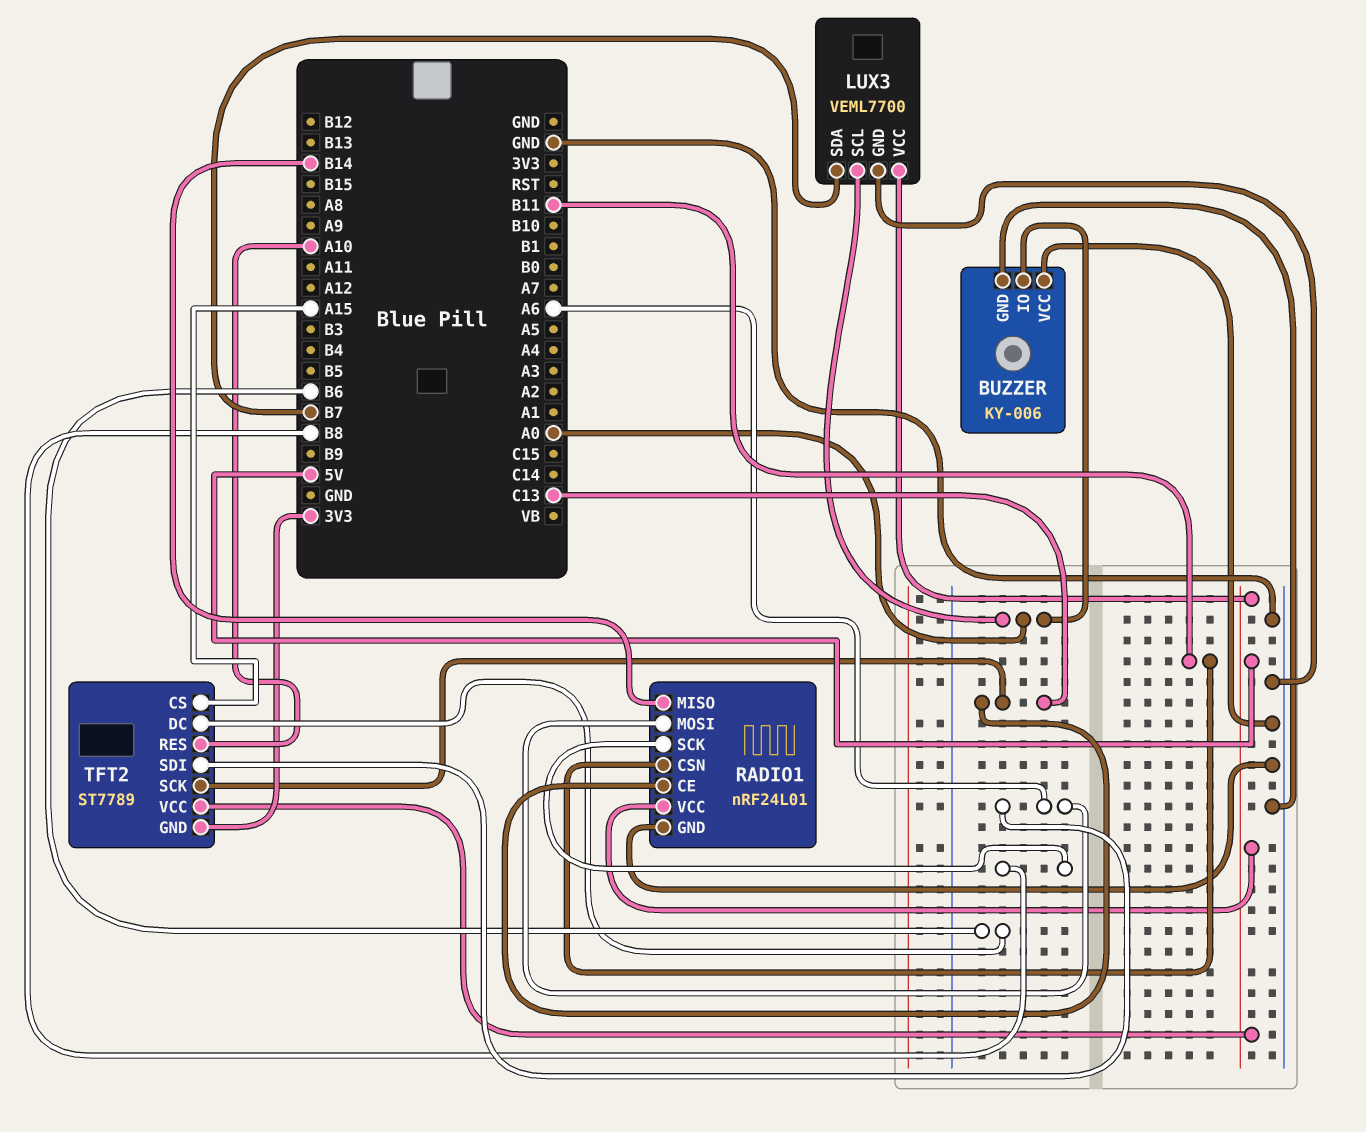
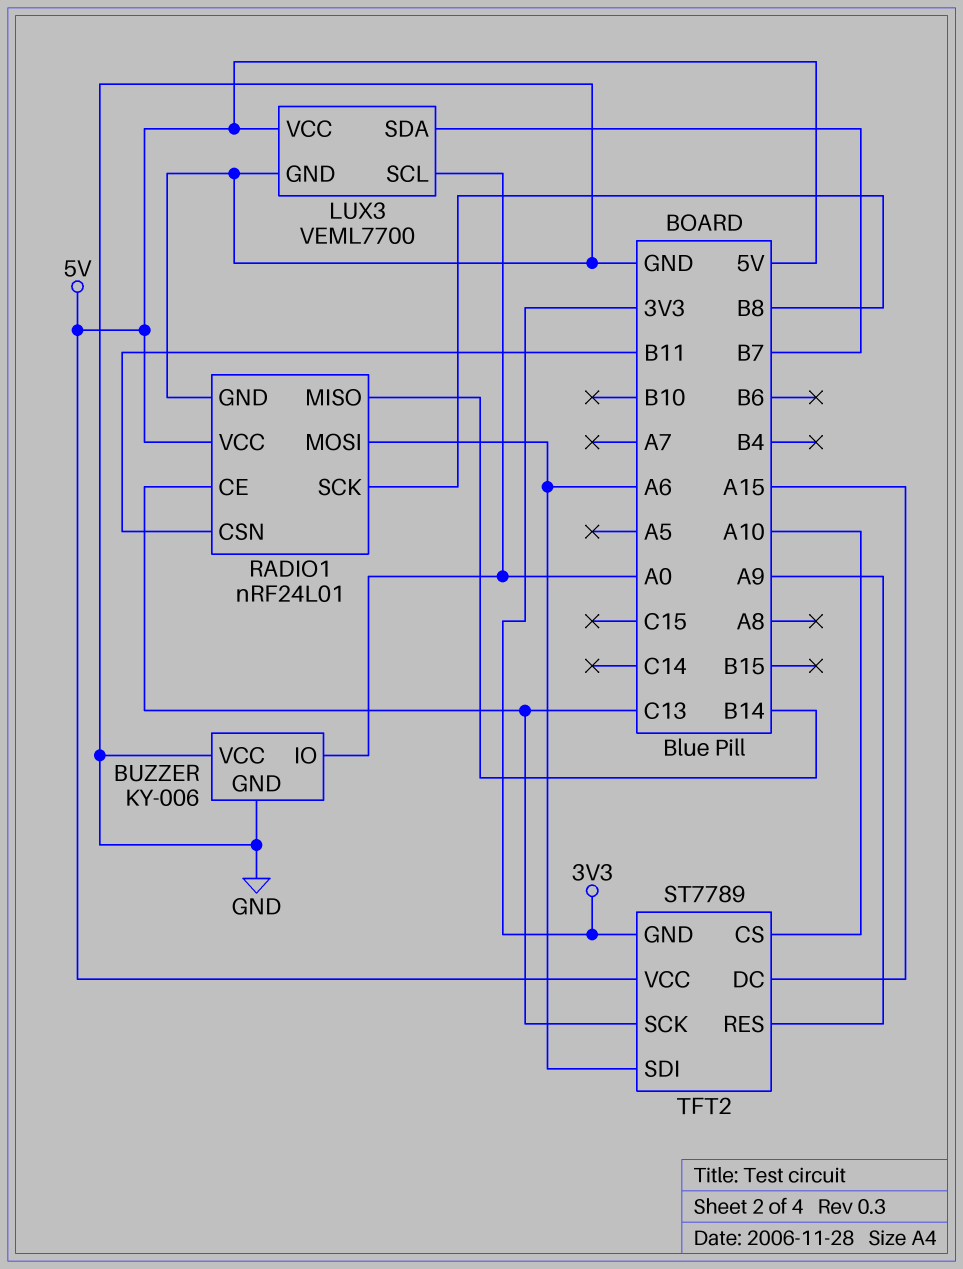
TFT2 pin CS: A15 -> A10
TFT2 pin DC: B6 -> A15
TFT2 pin RES: A10 -> A9

